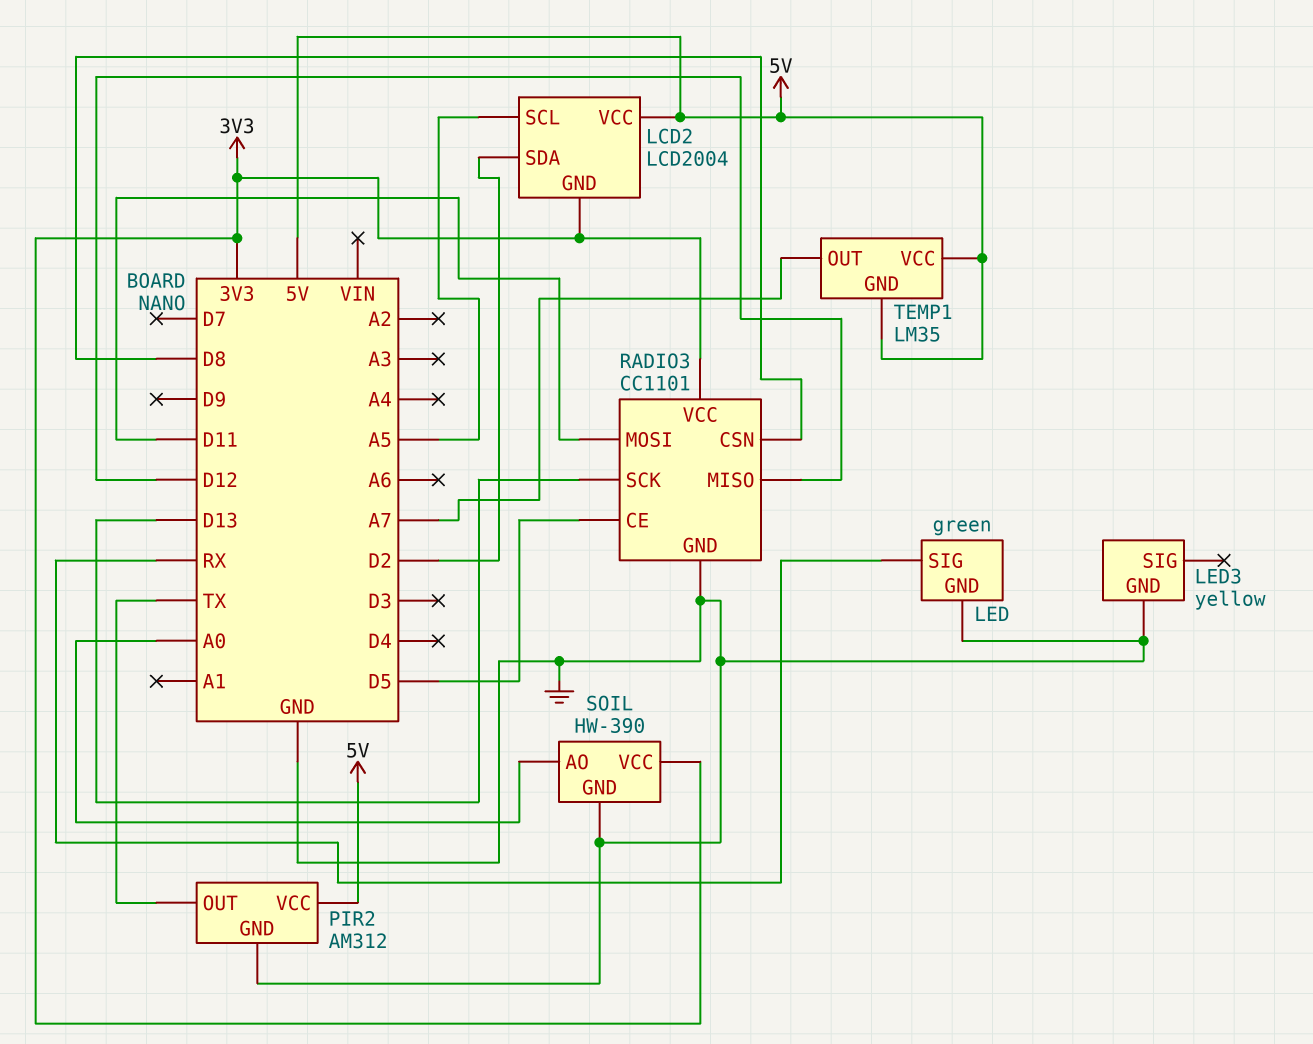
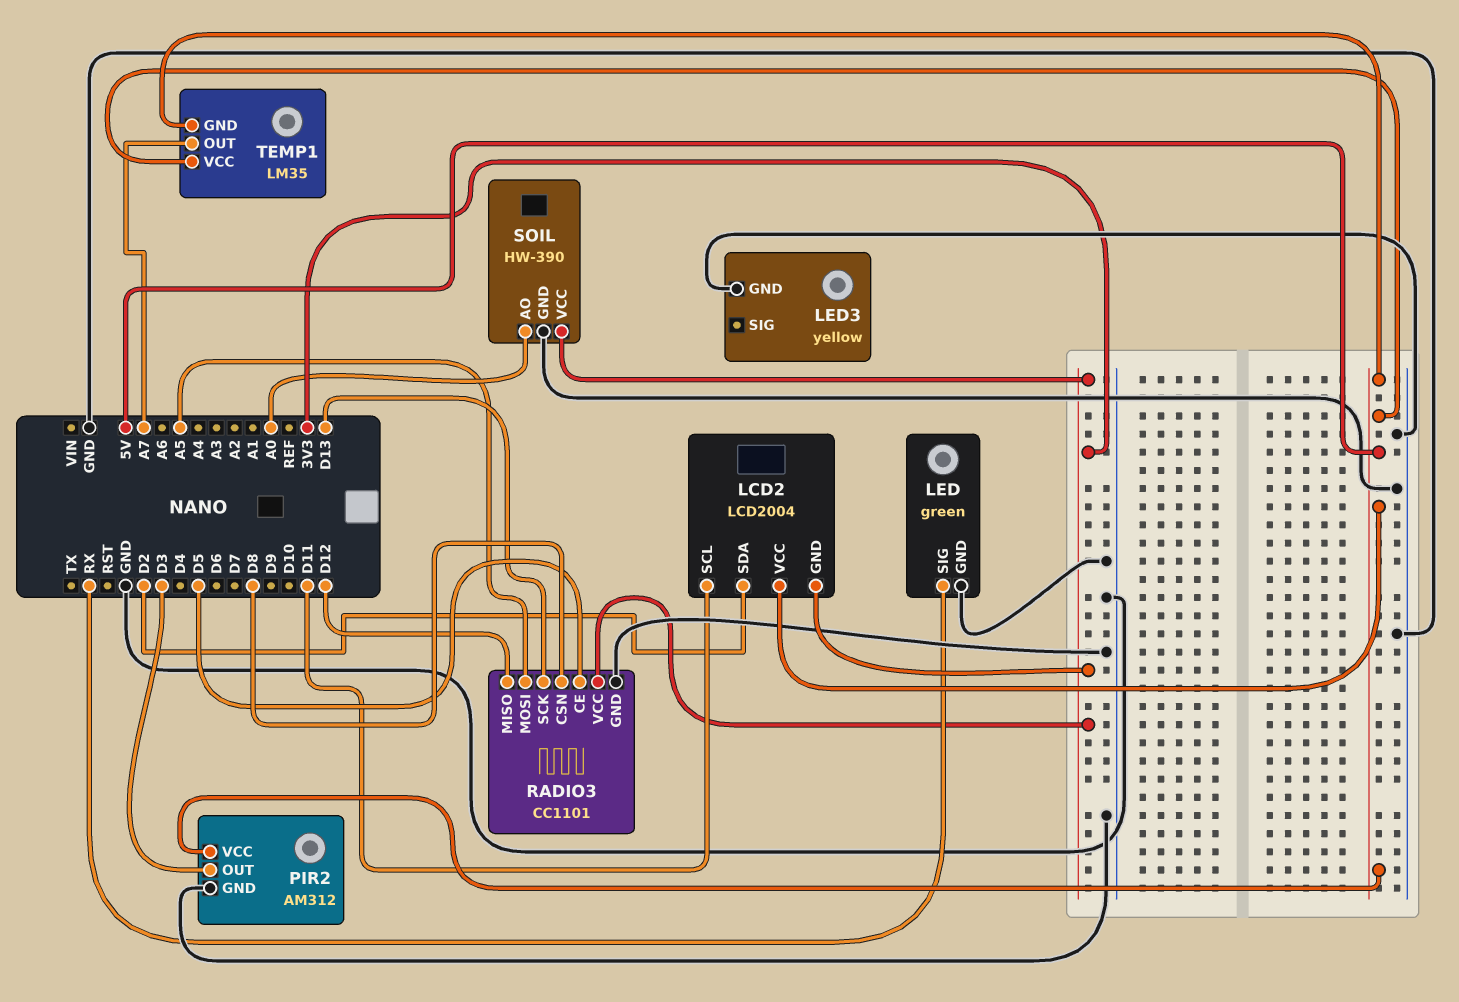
LCD2 pin SCL: A5 -> D11
PIR2 pin OUT: TX -> D3
RADIO3 pin MOSI: D11 -> A5

